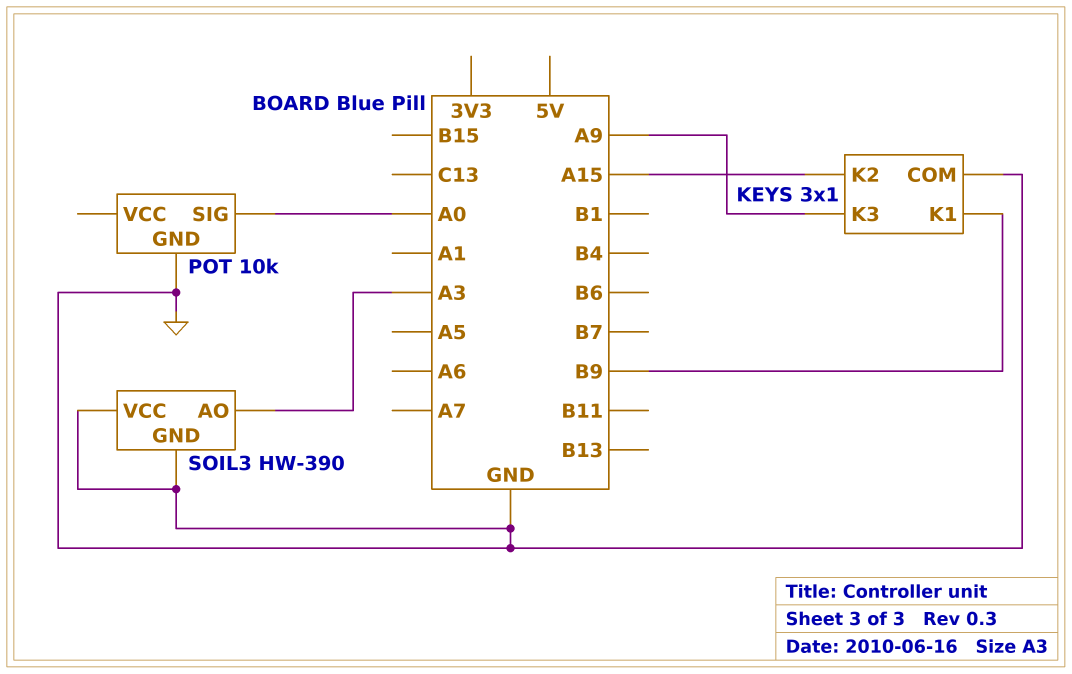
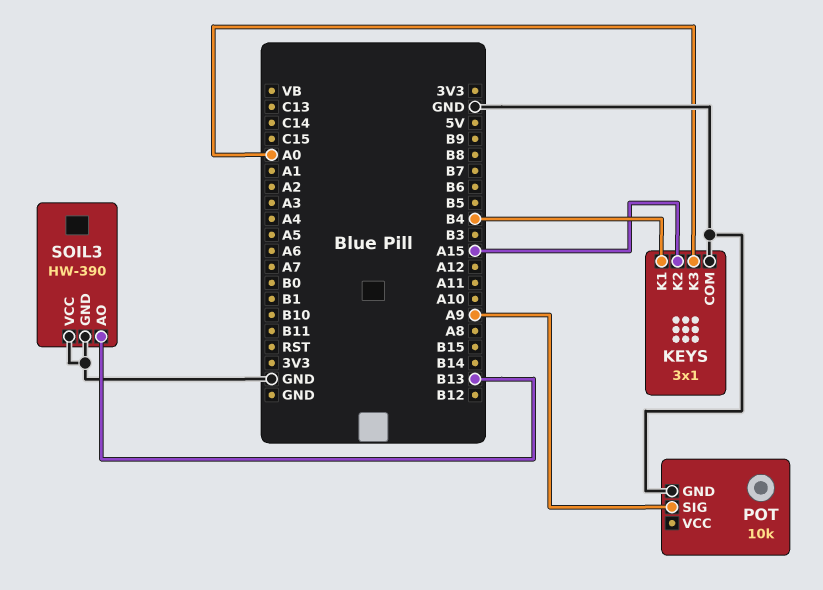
KEYS pin K1: B9 -> B4
KEYS pin K3: A9 -> A0
POT pin SIG: A0 -> A9
SOIL3 pin AO: A3 -> B13

